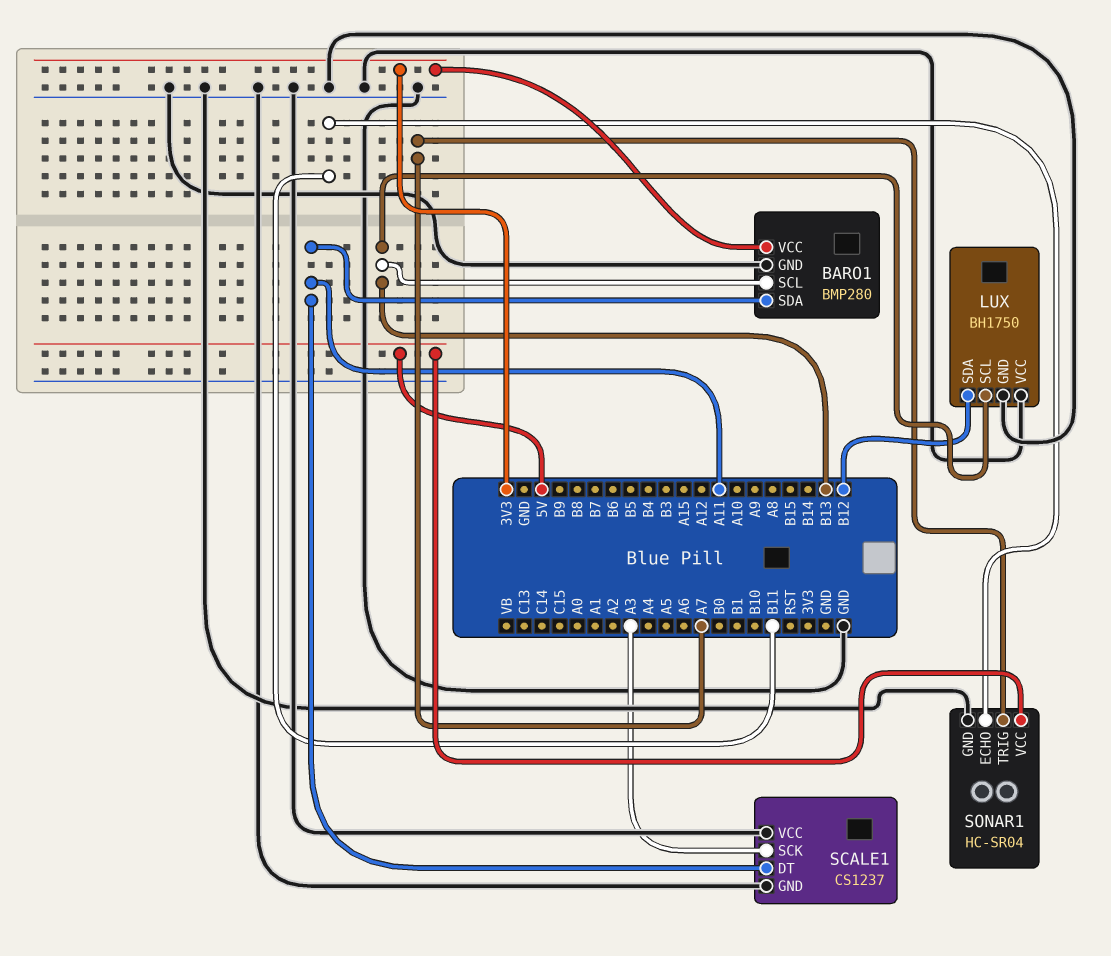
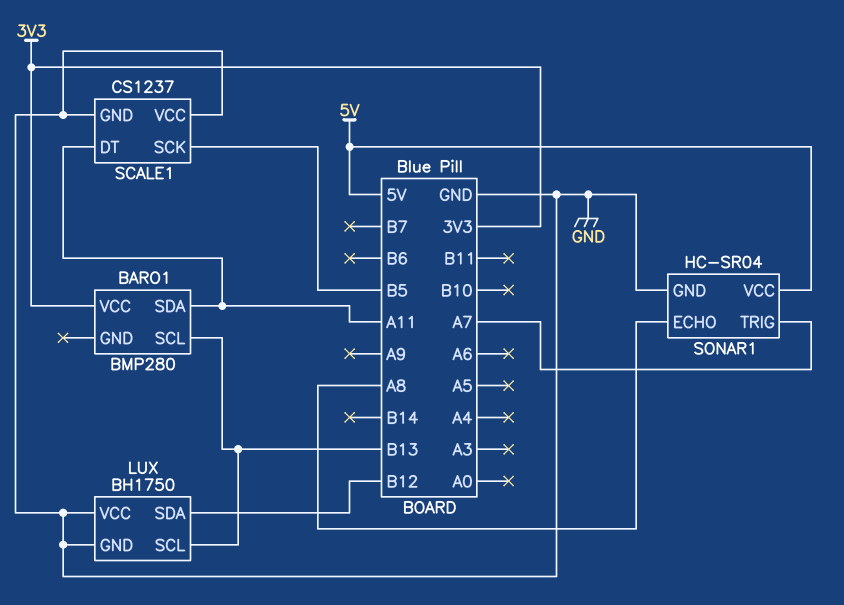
BARO1 pin GND: GND -> none
SCALE1 pin SCK: A3 -> B5
SONAR1 pin ECHO: B11 -> A8

